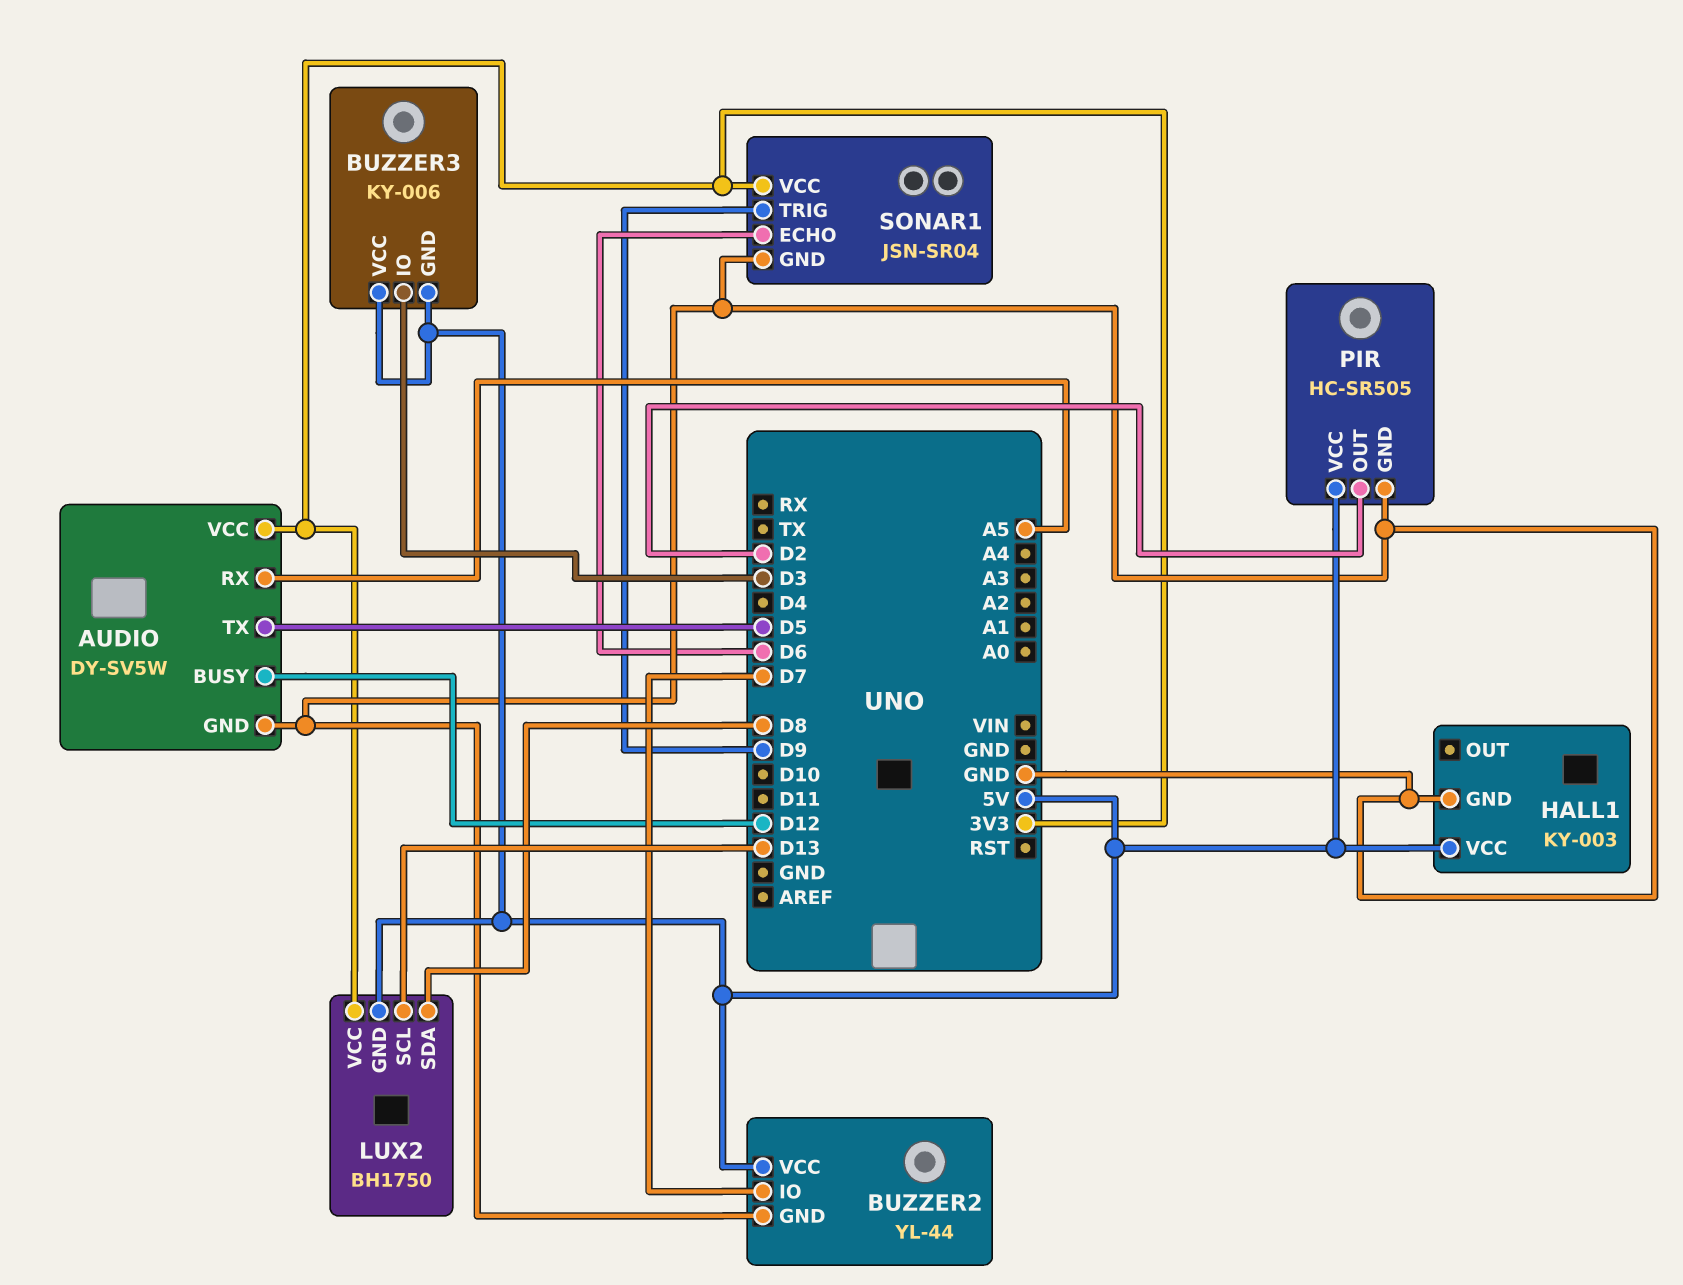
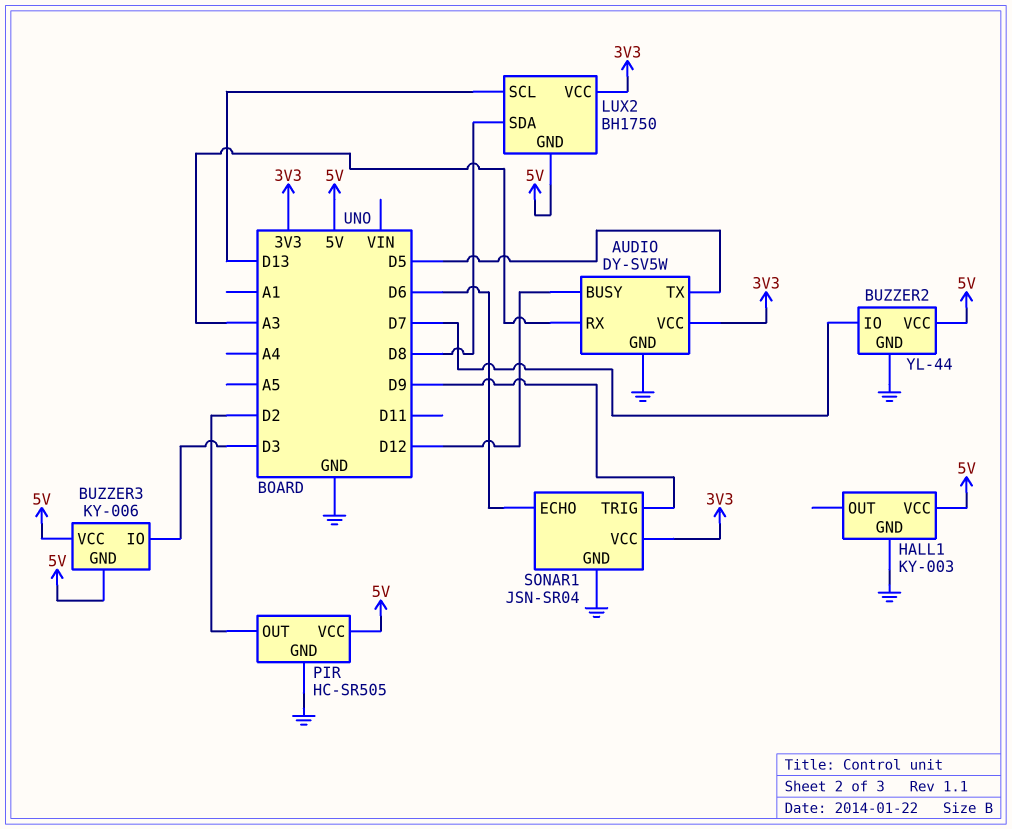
AUDIO pin RX: A5 -> A3

